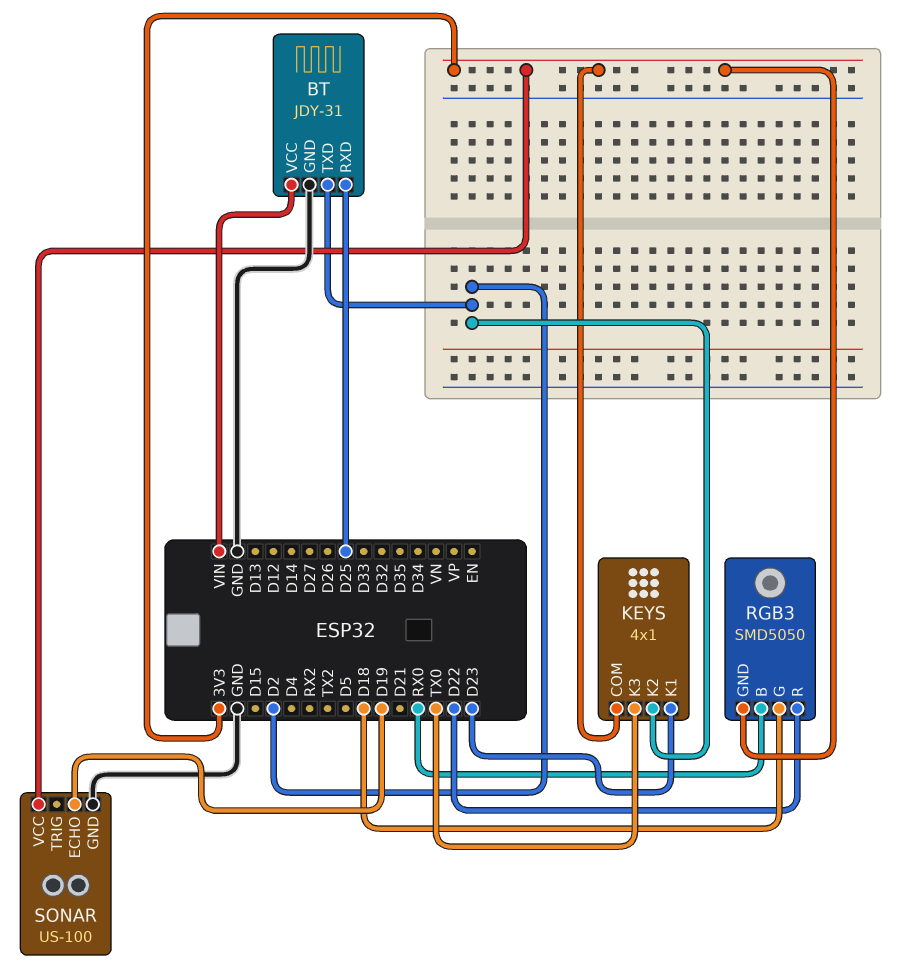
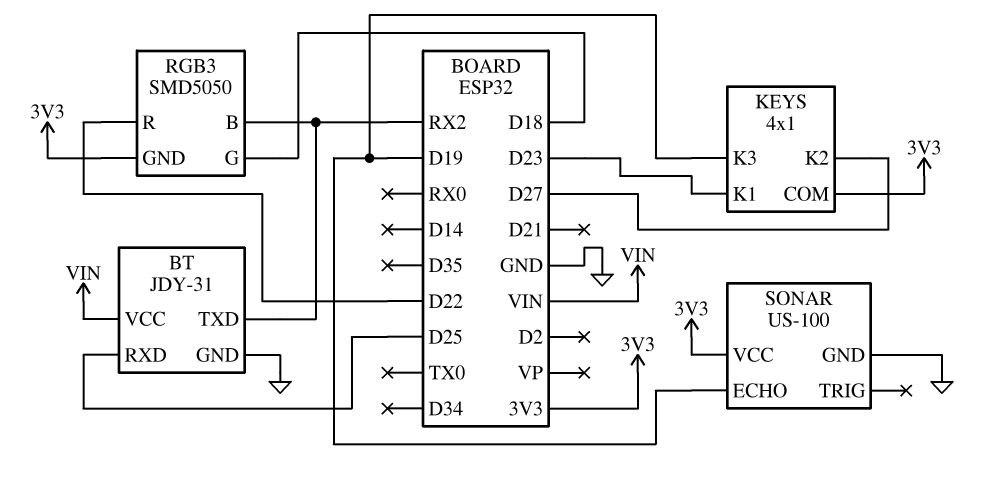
BT pin TXD: D2 -> RX2
KEYS pin K2: D2 -> D27
KEYS pin K3: TX0 -> D19
RGB3 pin B: RX0 -> RX2

